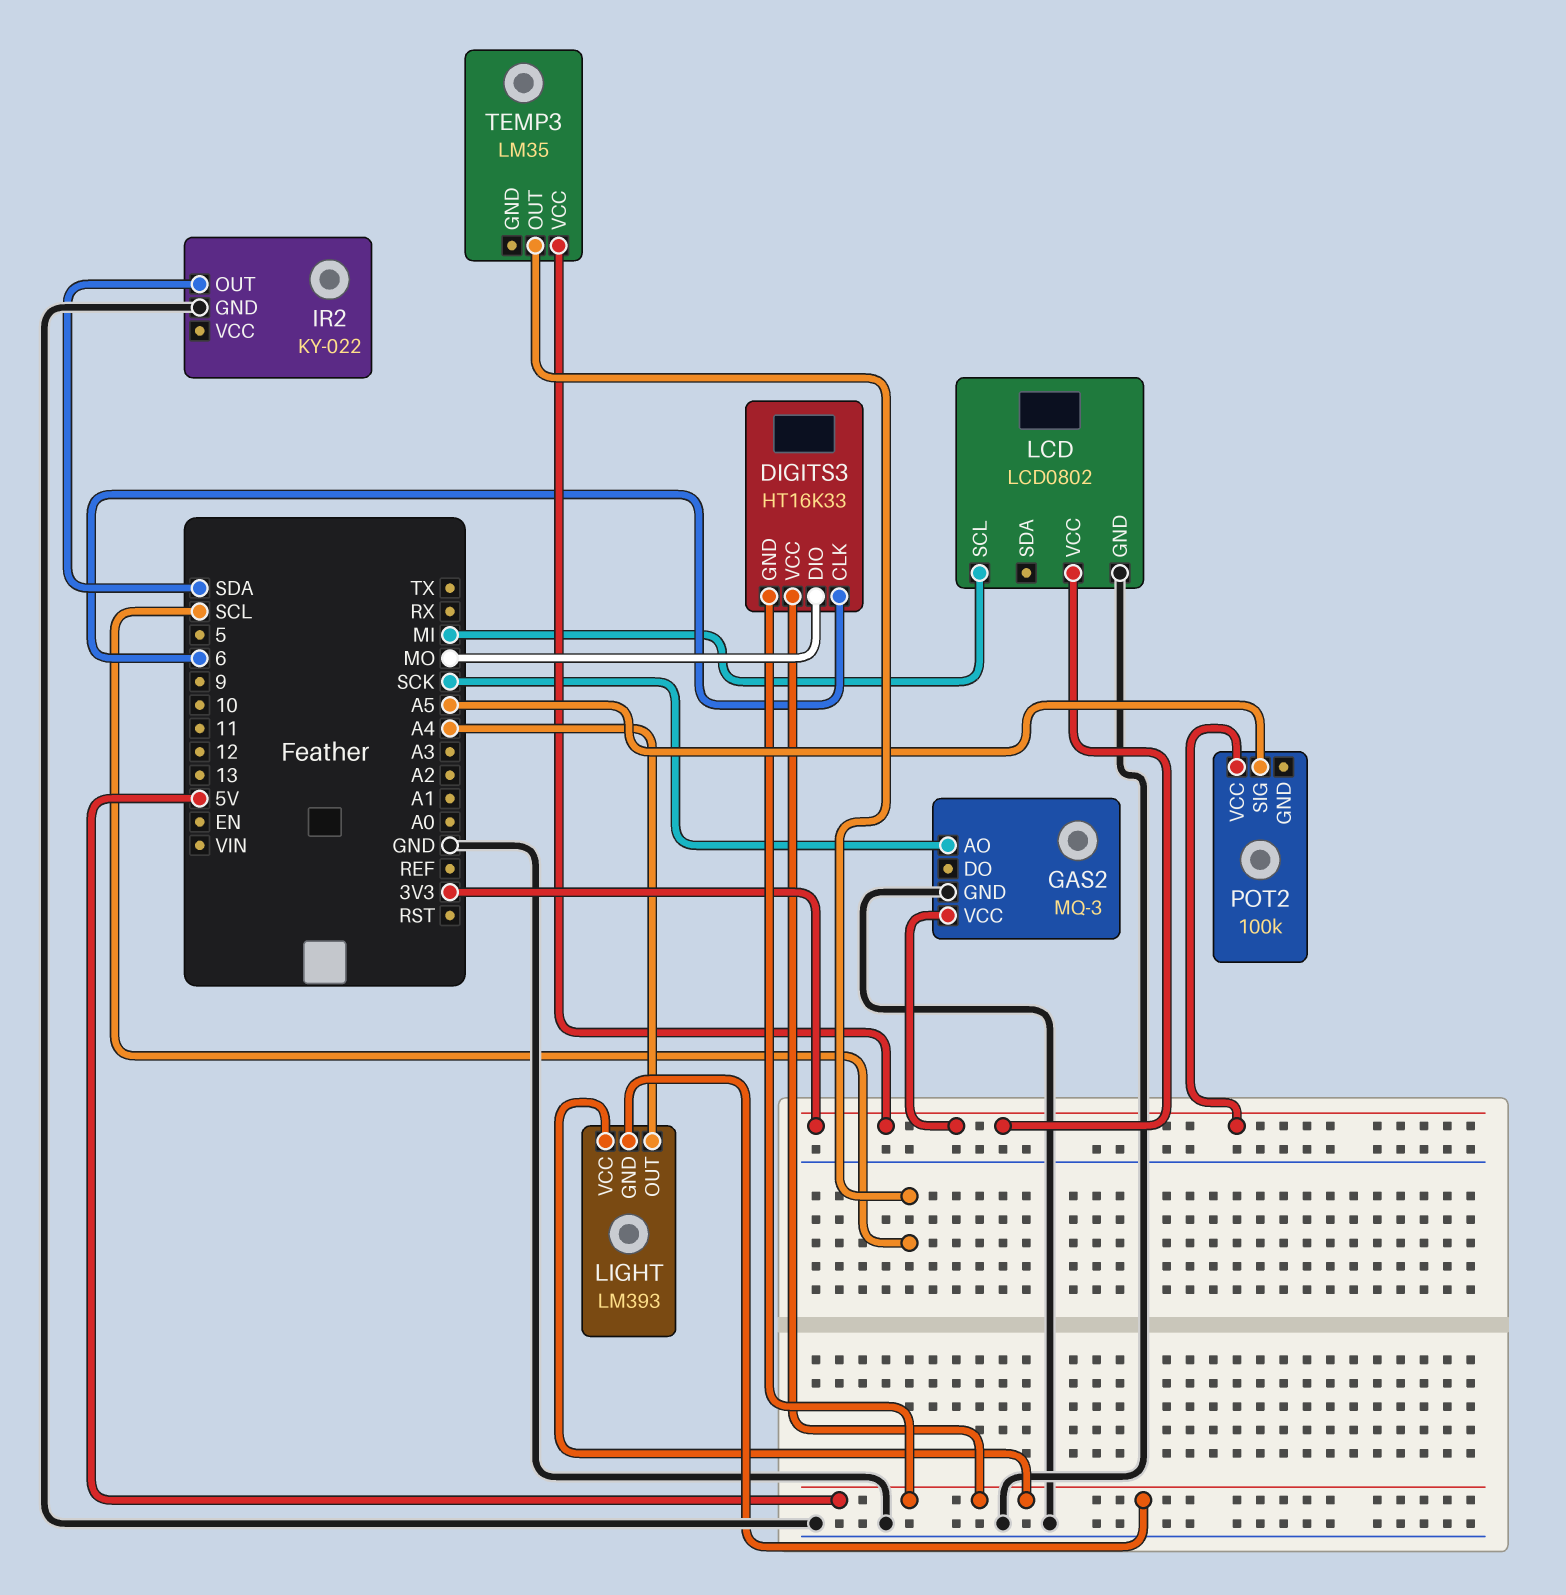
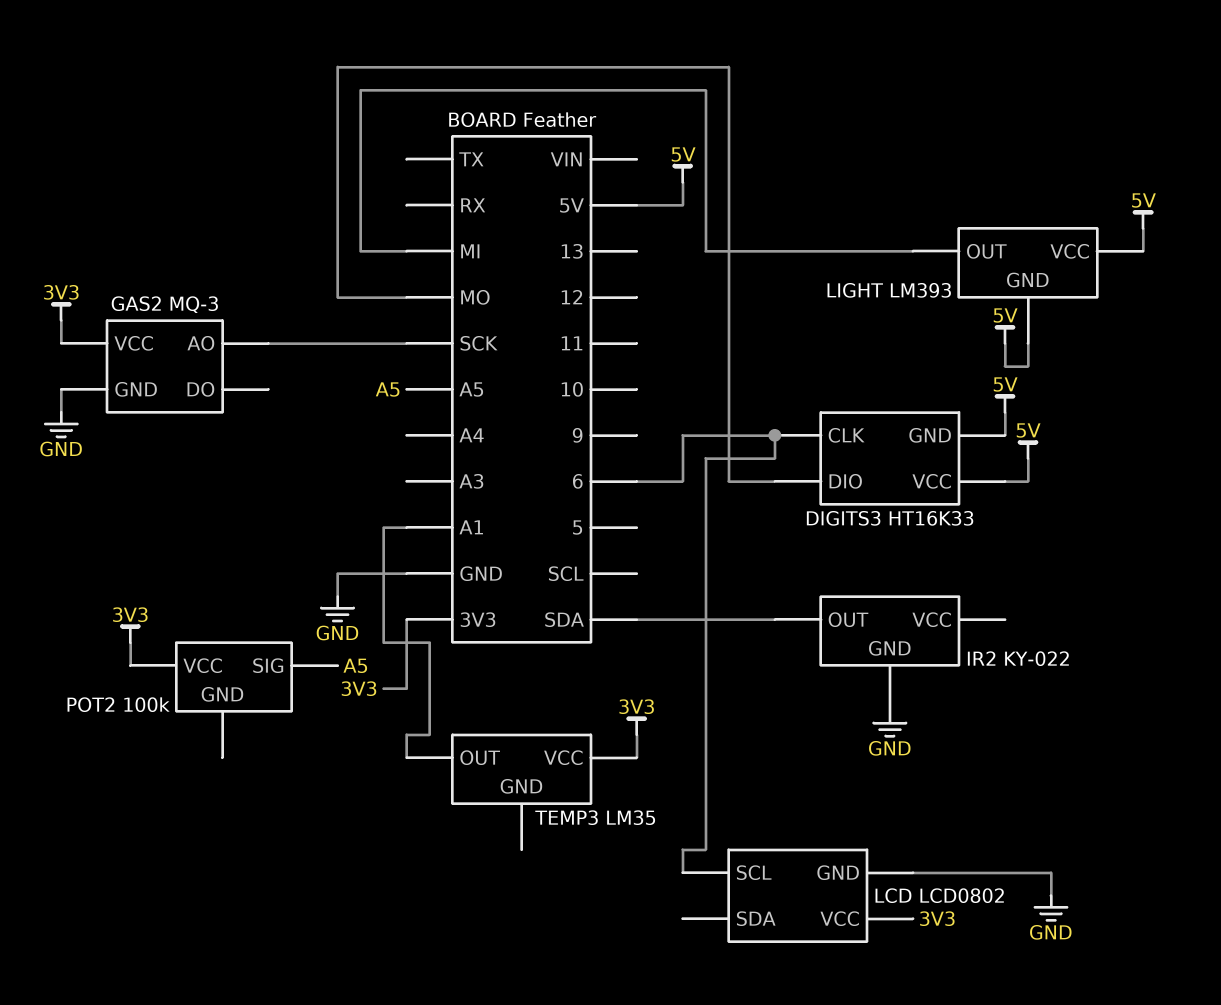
LCD pin SCL: MI -> 6
LIGHT pin OUT: A4 -> MI
TEMP3 pin OUT: SCL -> A1

